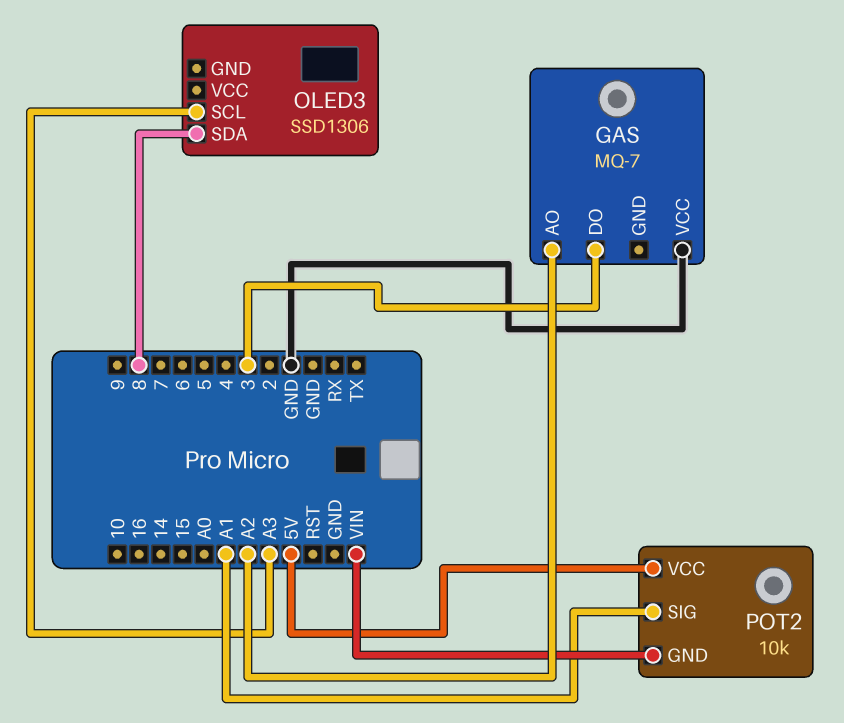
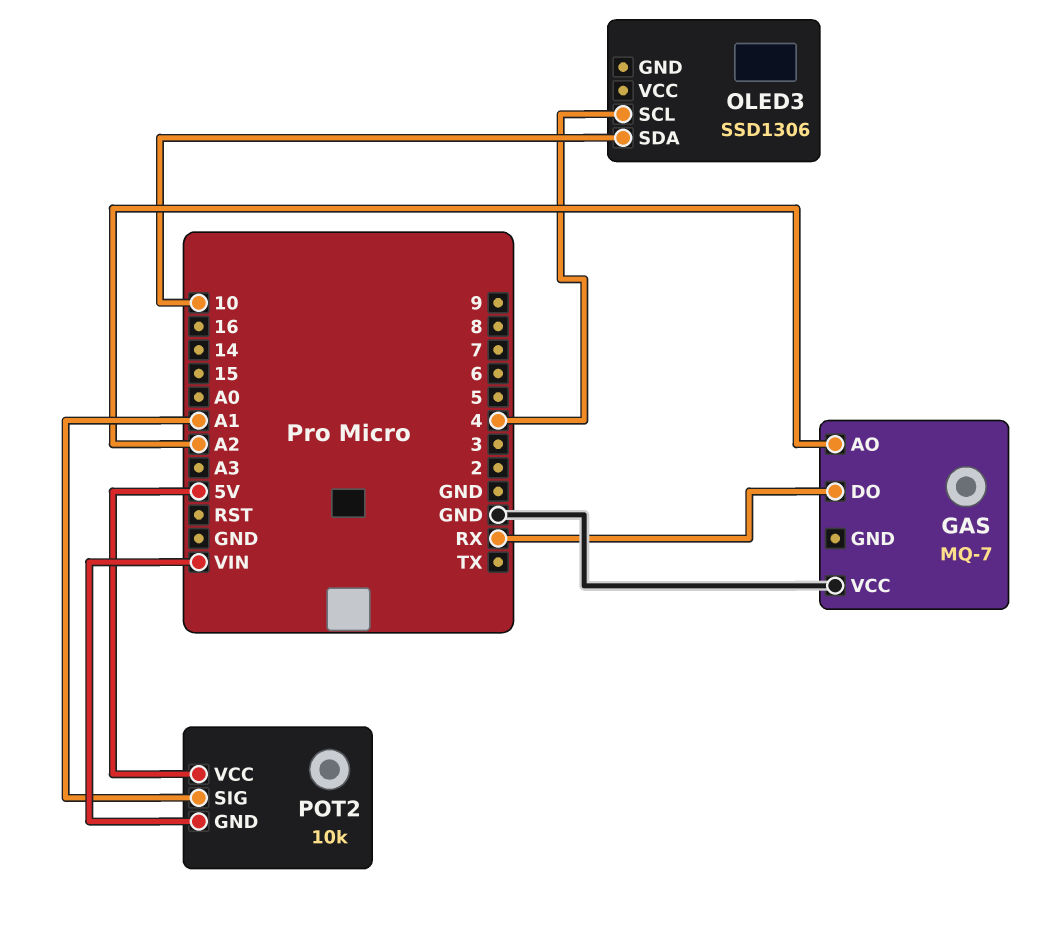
GAS pin DO: 3 -> RX
OLED3 pin SCL: A3 -> 4
OLED3 pin SDA: 8 -> 10

